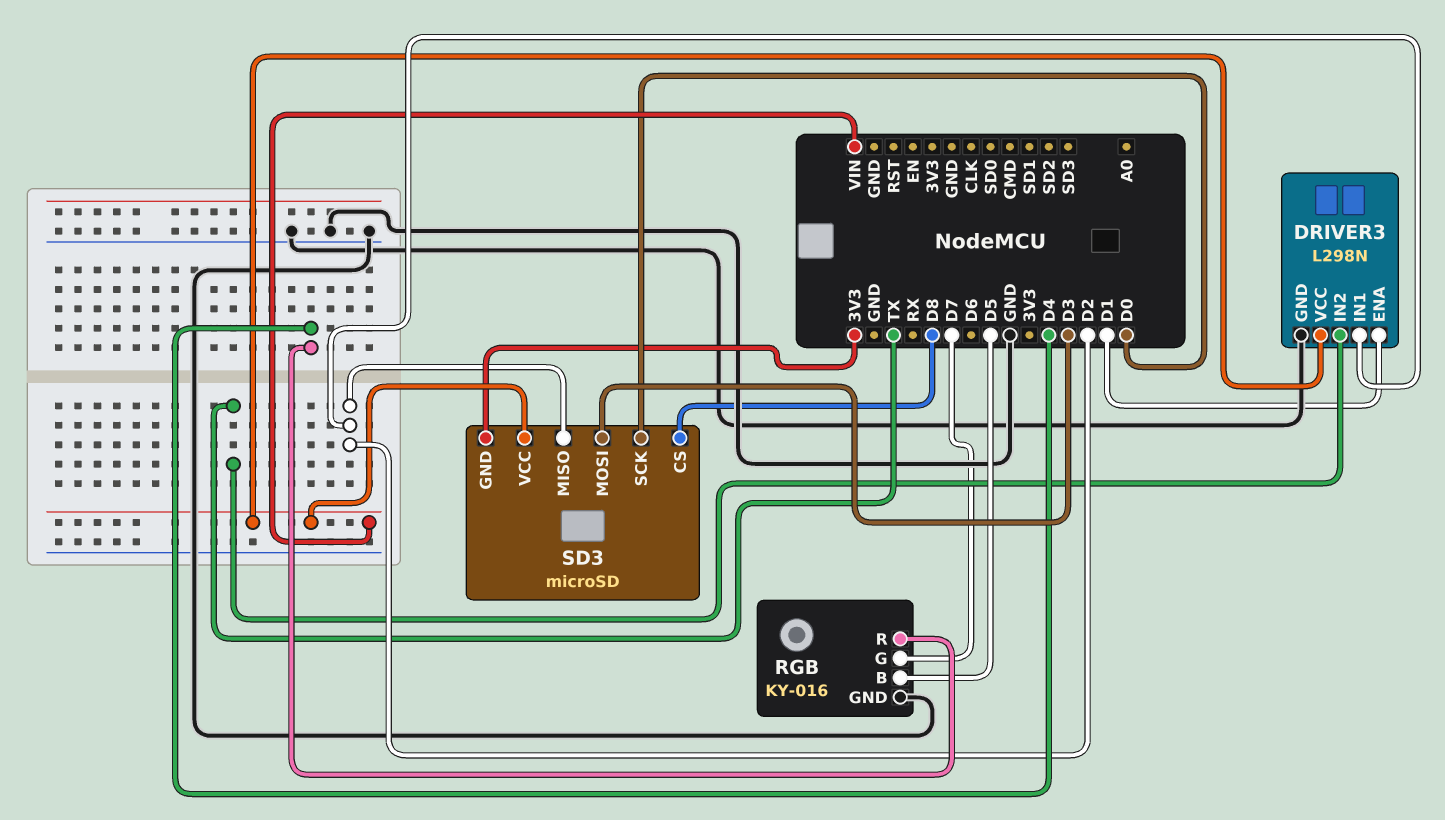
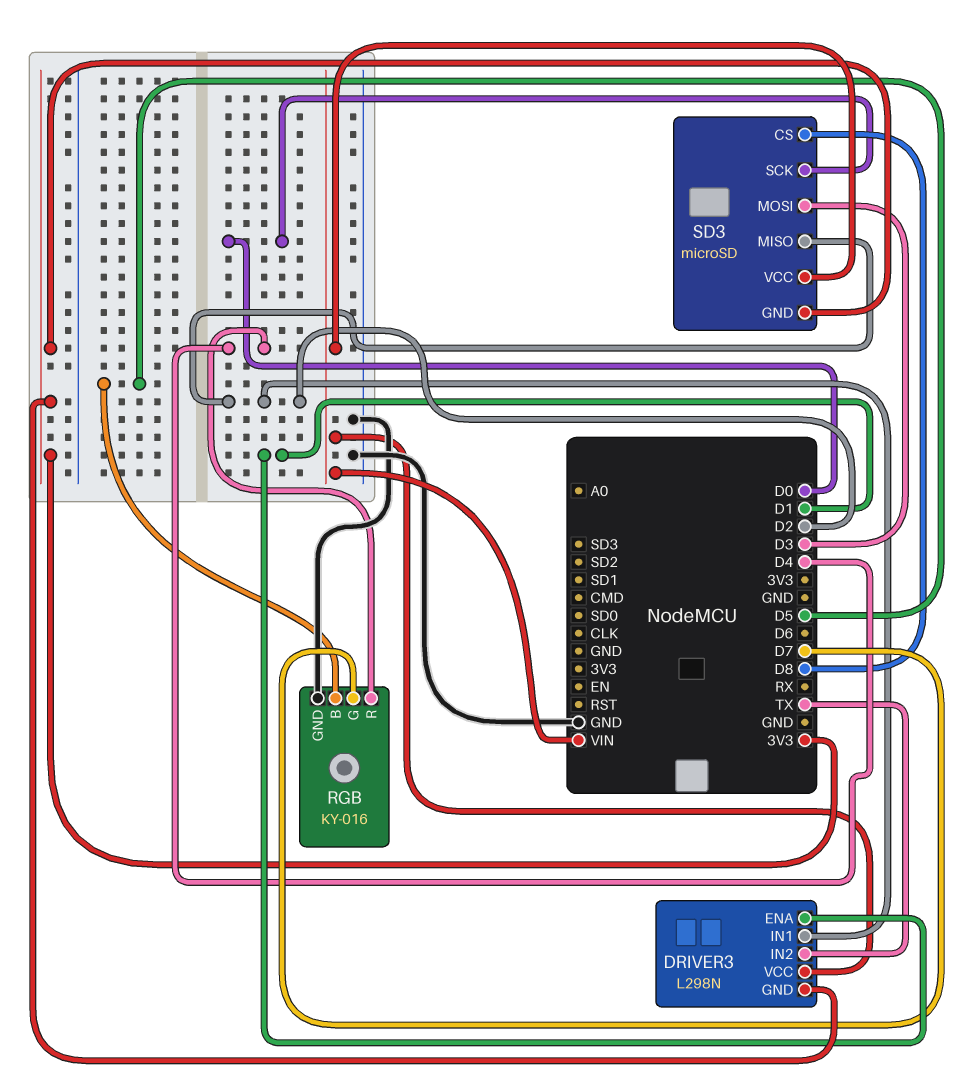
DRIVER3 pin GND: GND -> 3V3

